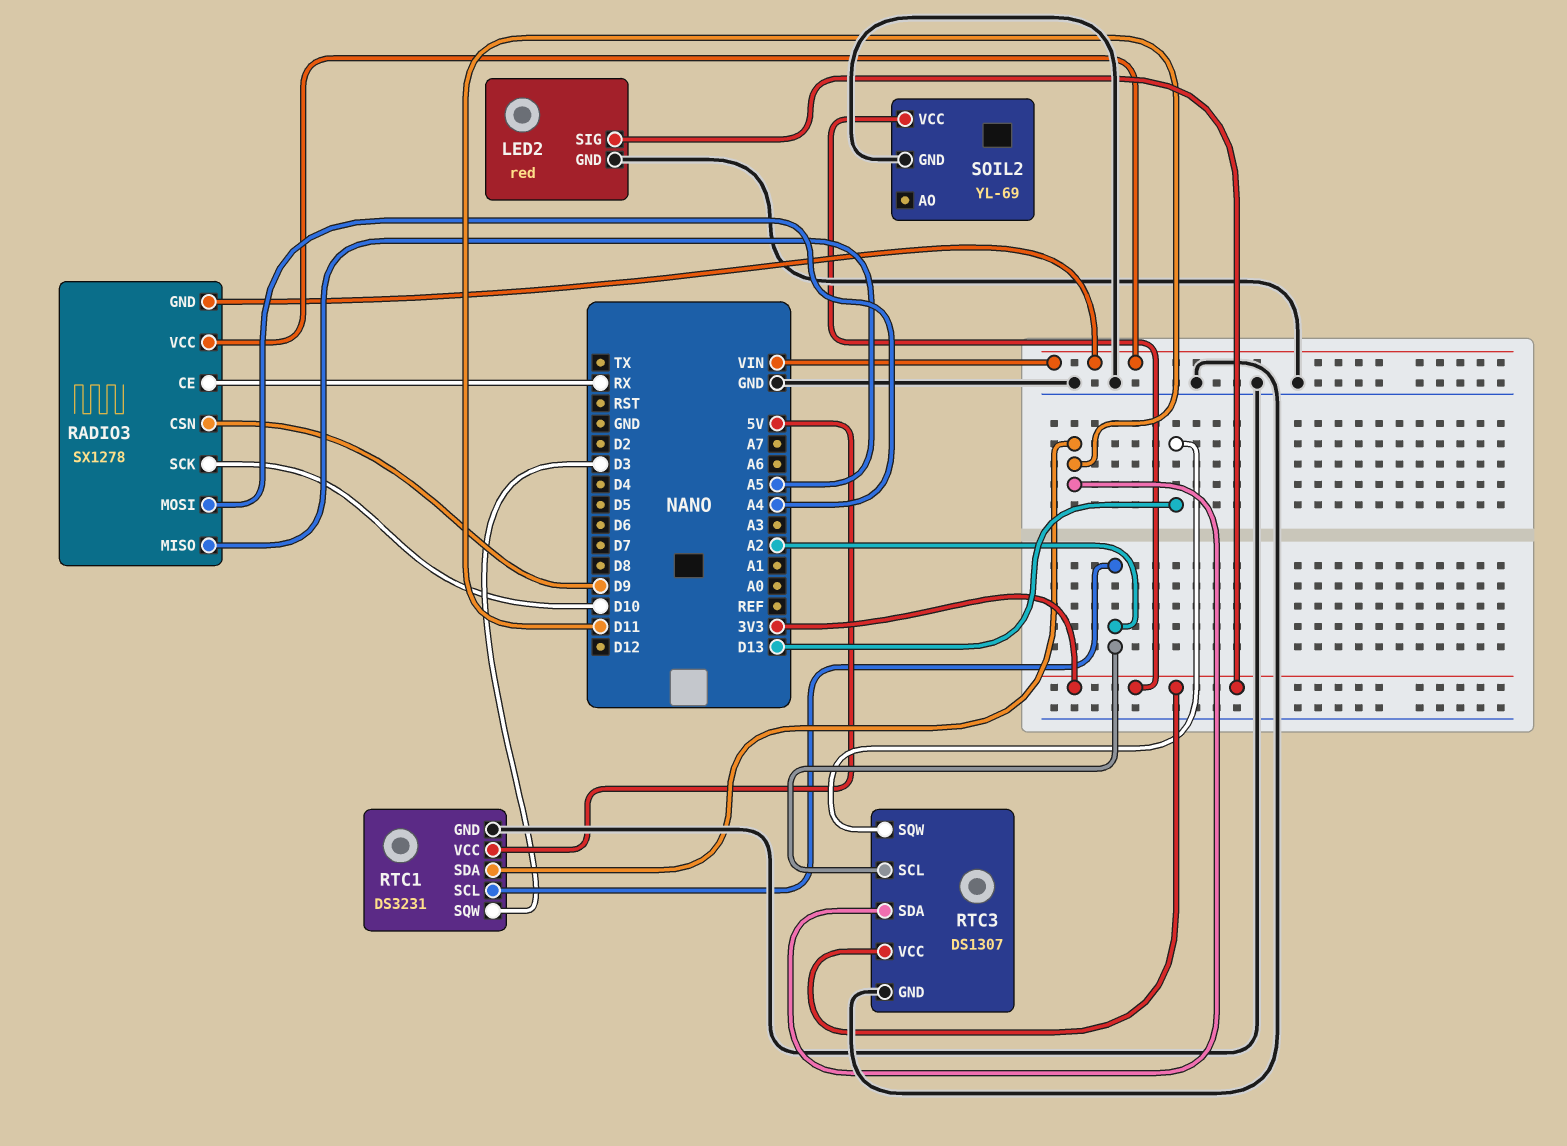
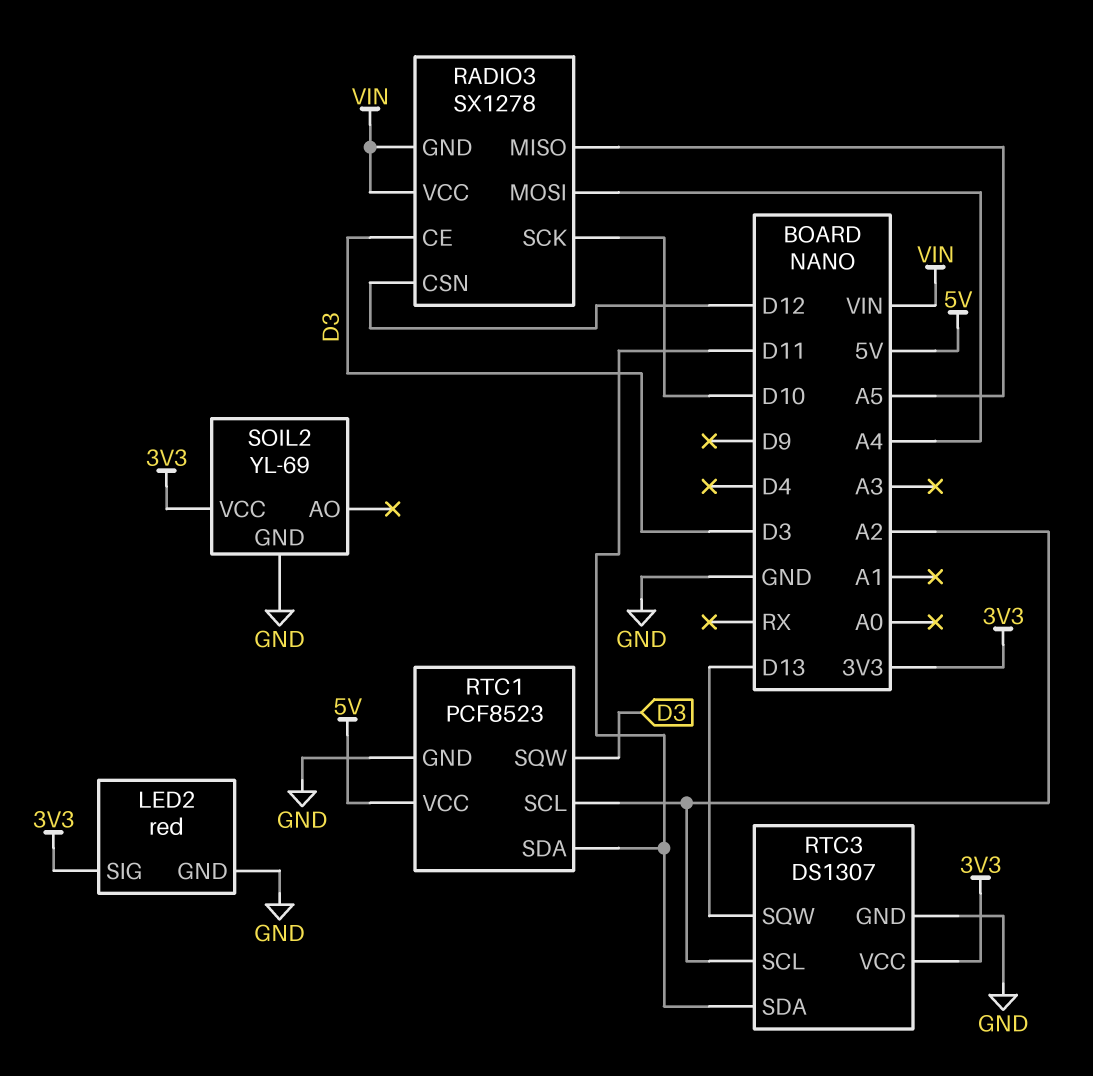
RADIO3 pin CE: RX -> D3
RADIO3 pin CSN: D9 -> D12
RTC1: DS3231 -> PCF8523

